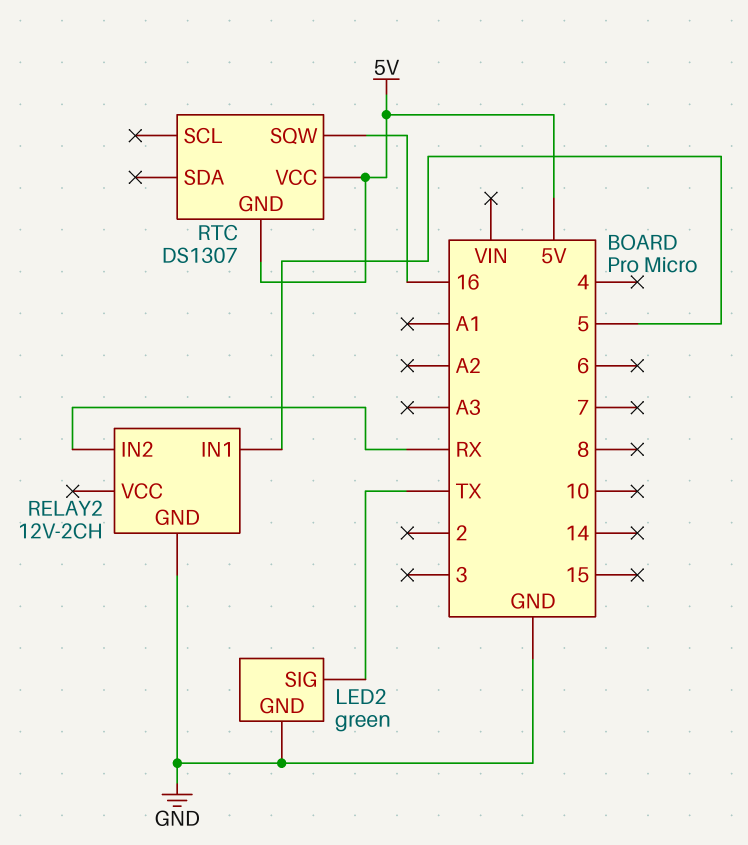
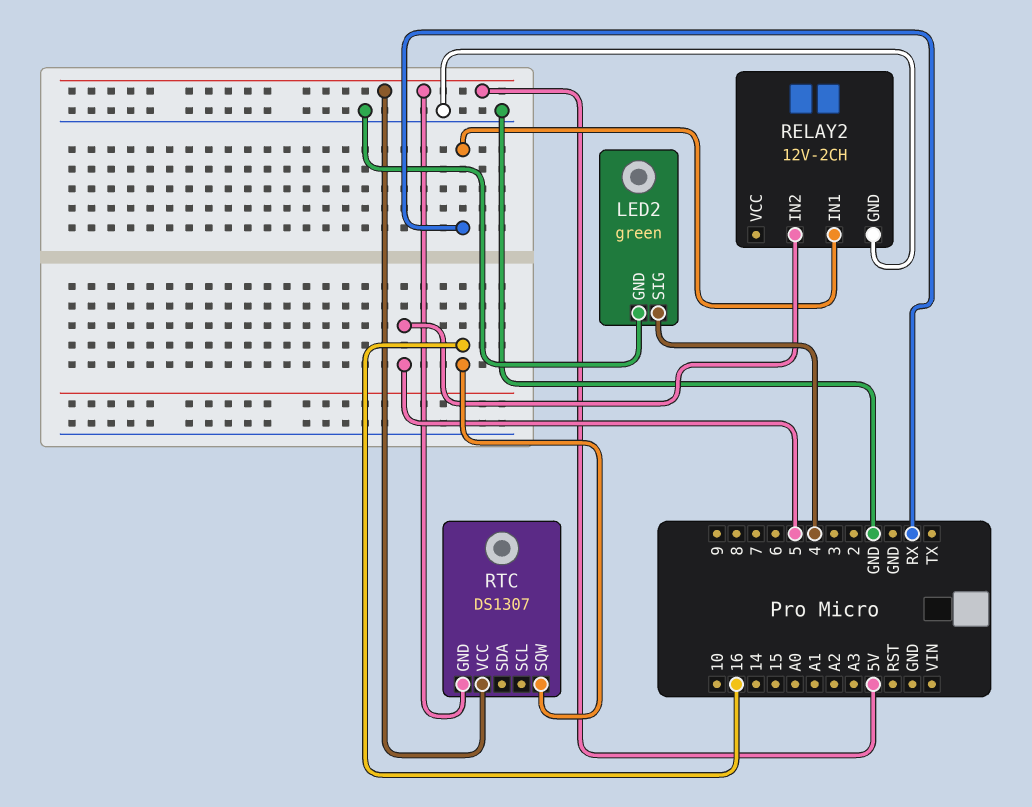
LED2 pin SIG: TX -> 4
RELAY2 pin IN1: 5 -> RX
RELAY2 pin IN2: RX -> 5

